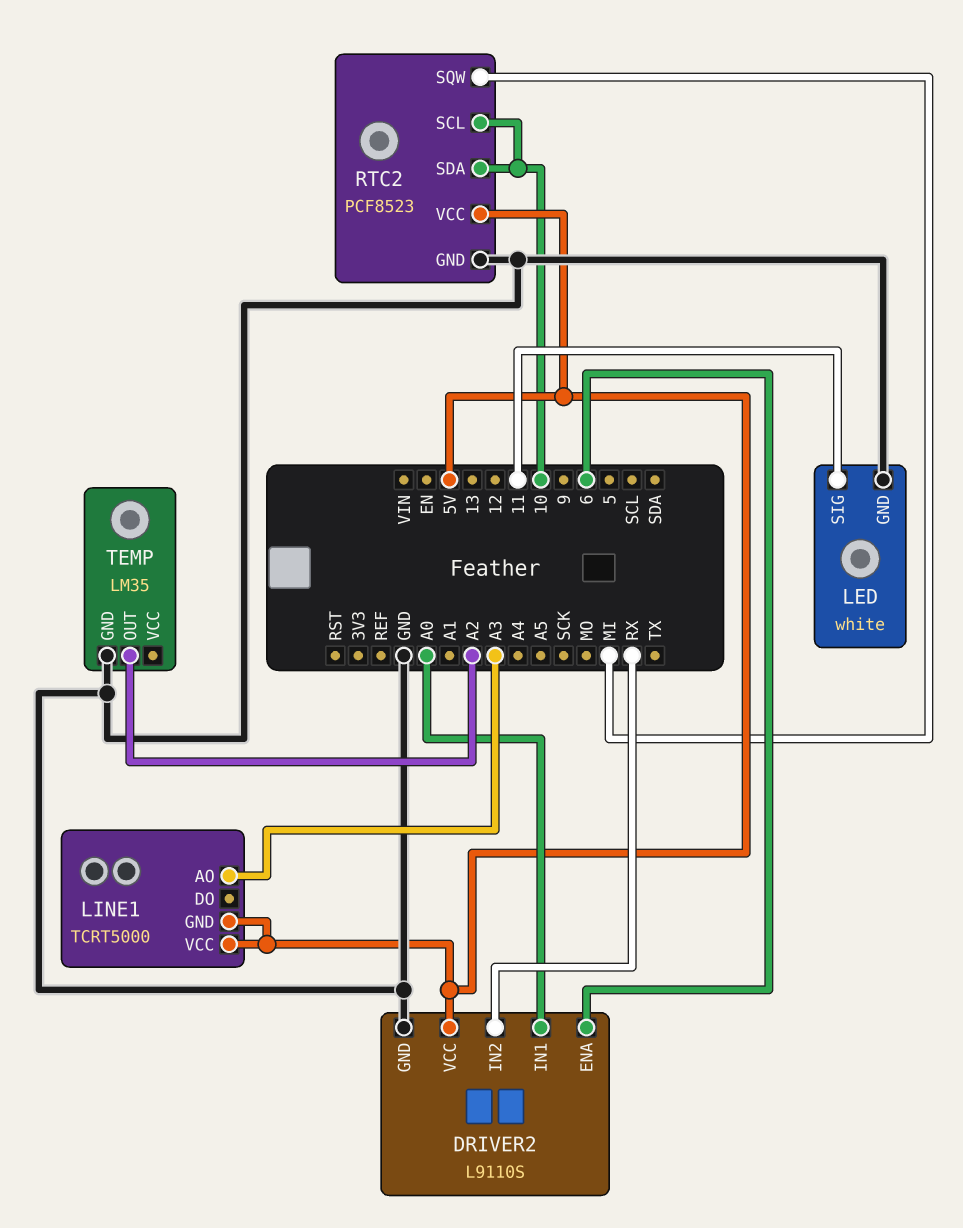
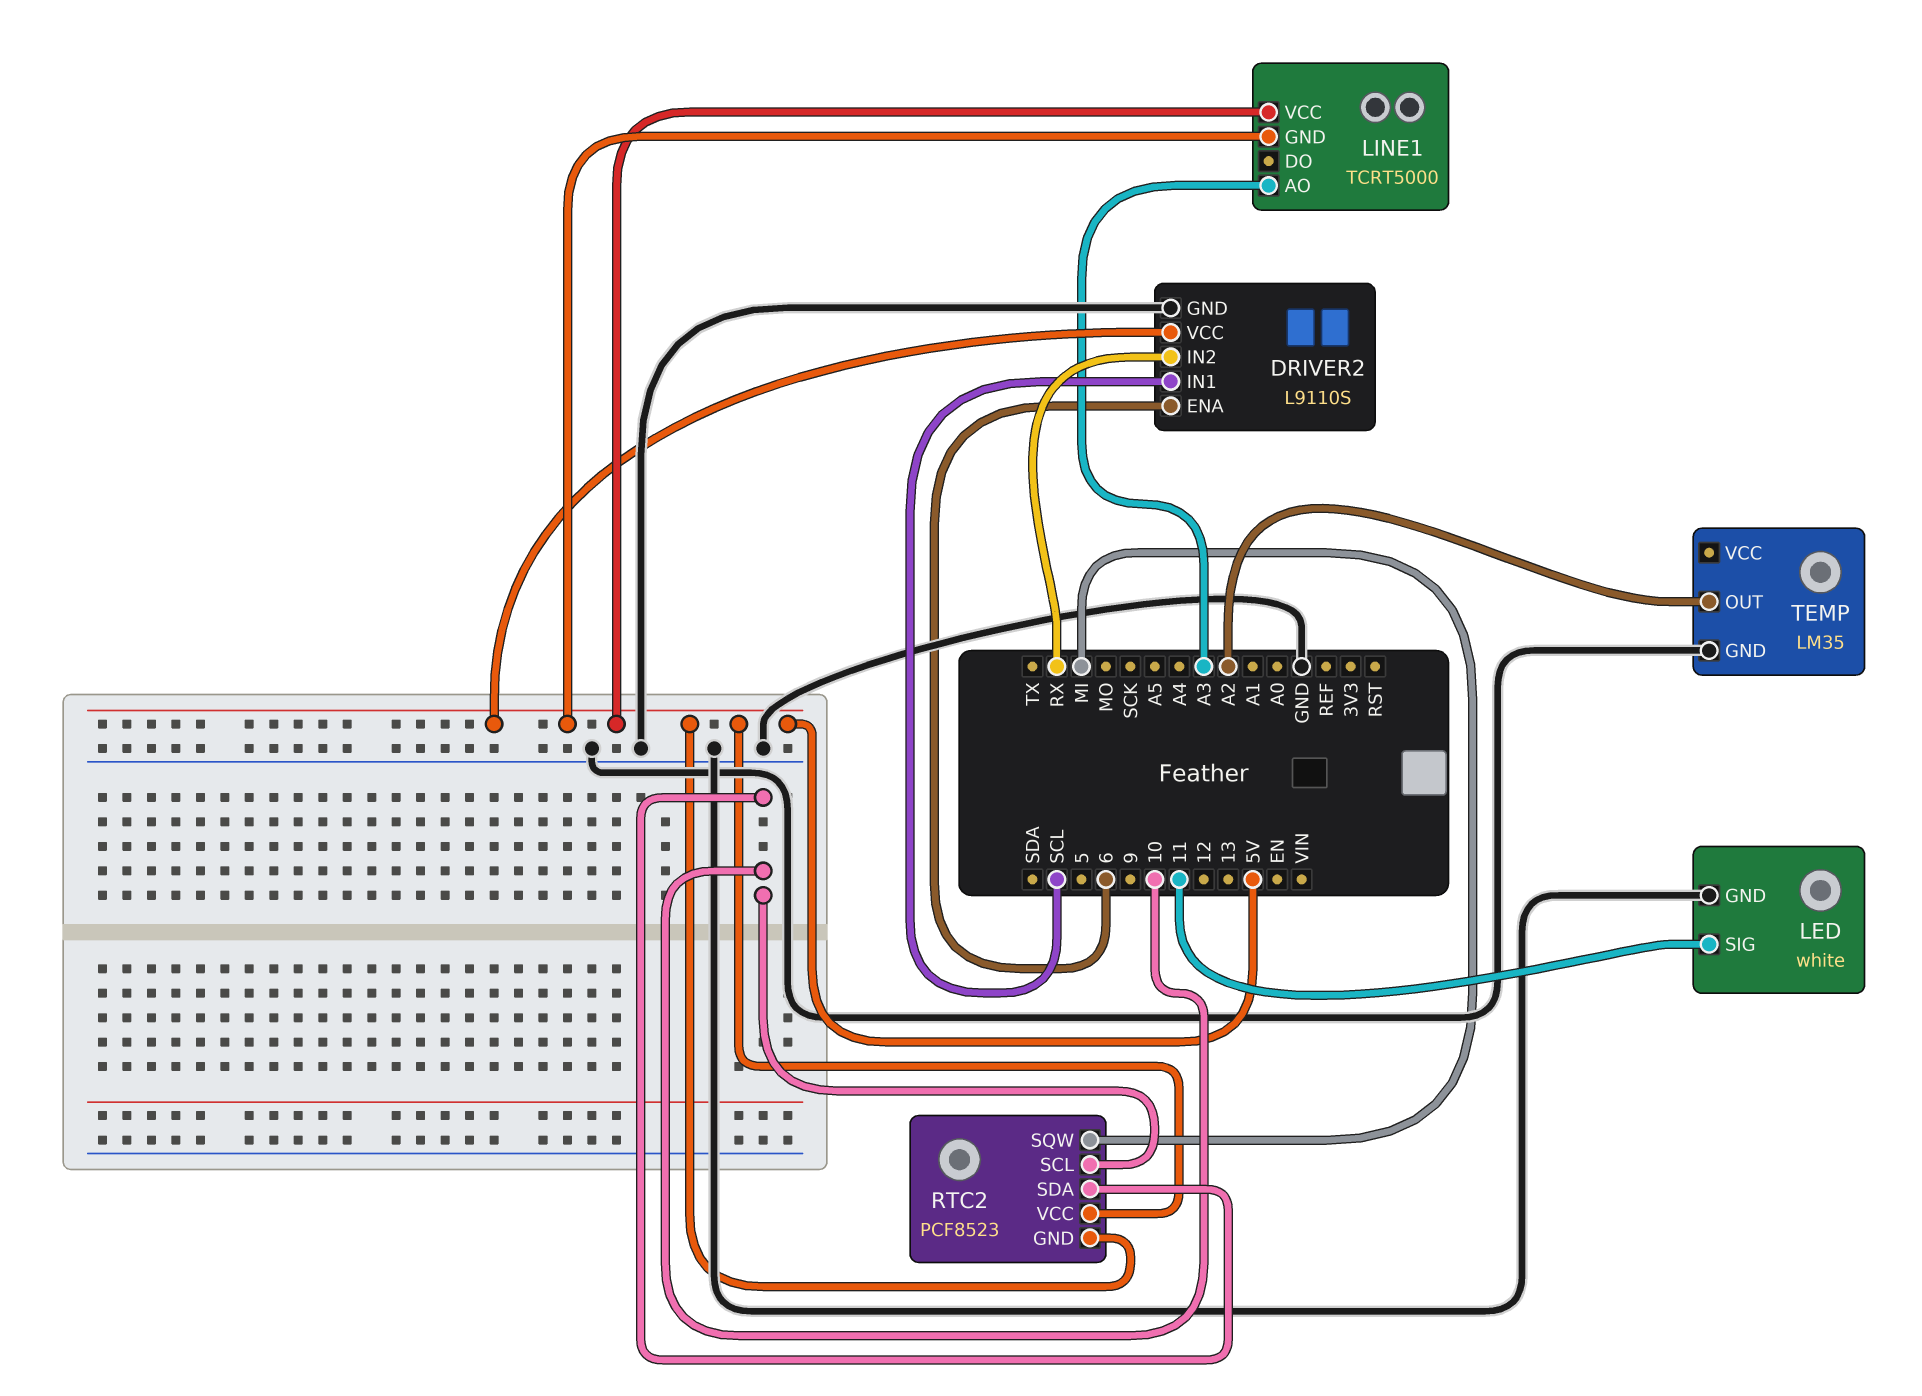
DRIVER2 pin IN1: A0 -> SCL
RTC2 pin GND: GND -> 5V

